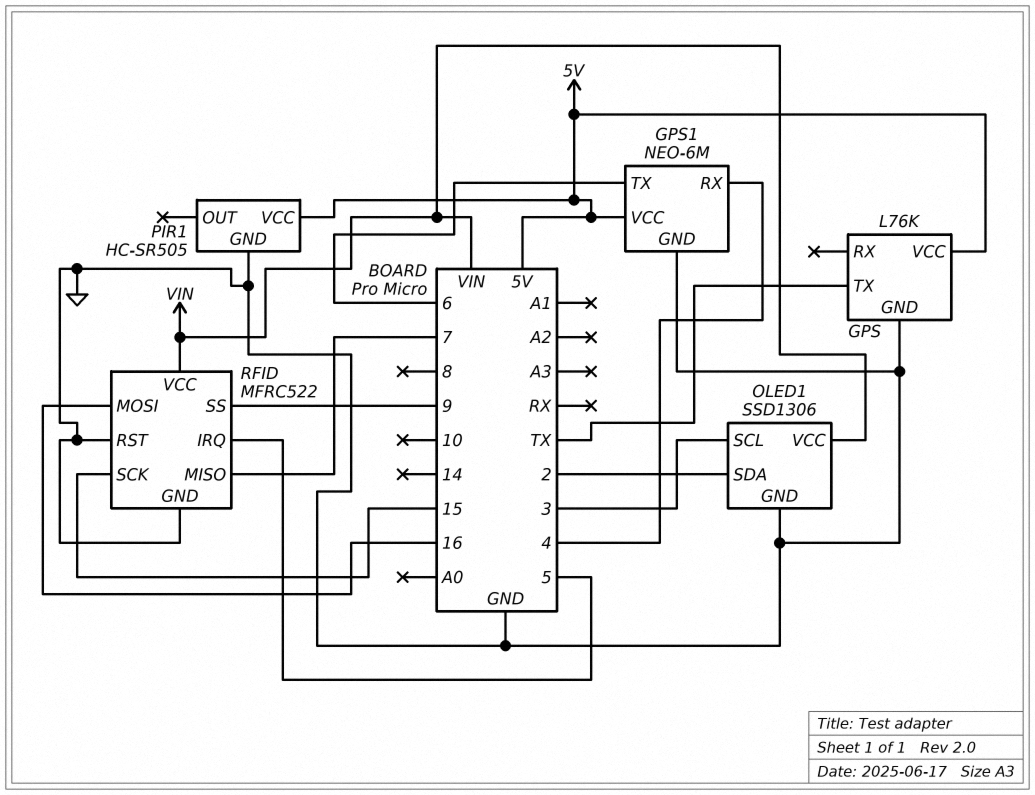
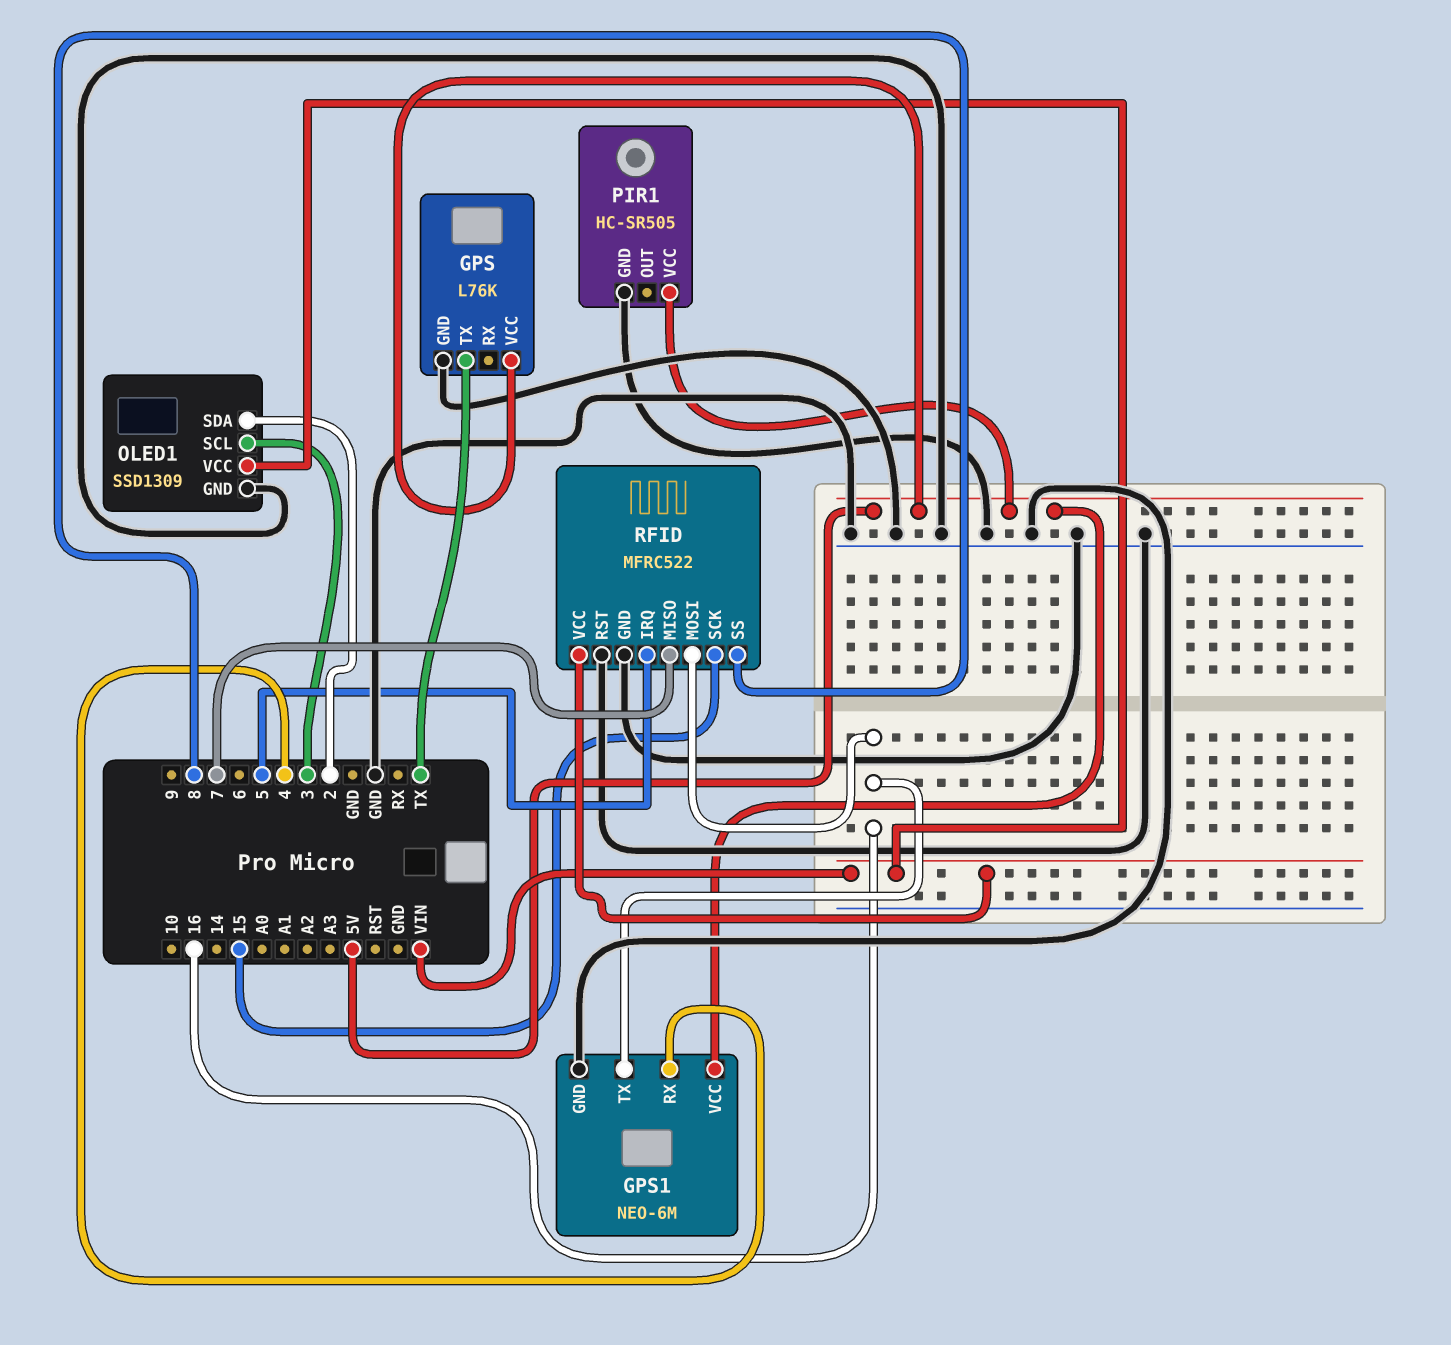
GPS1 pin TX: 6 -> 16
OLED1: SSD1306 -> SSD1309
RFID pin SS: 9 -> 8

